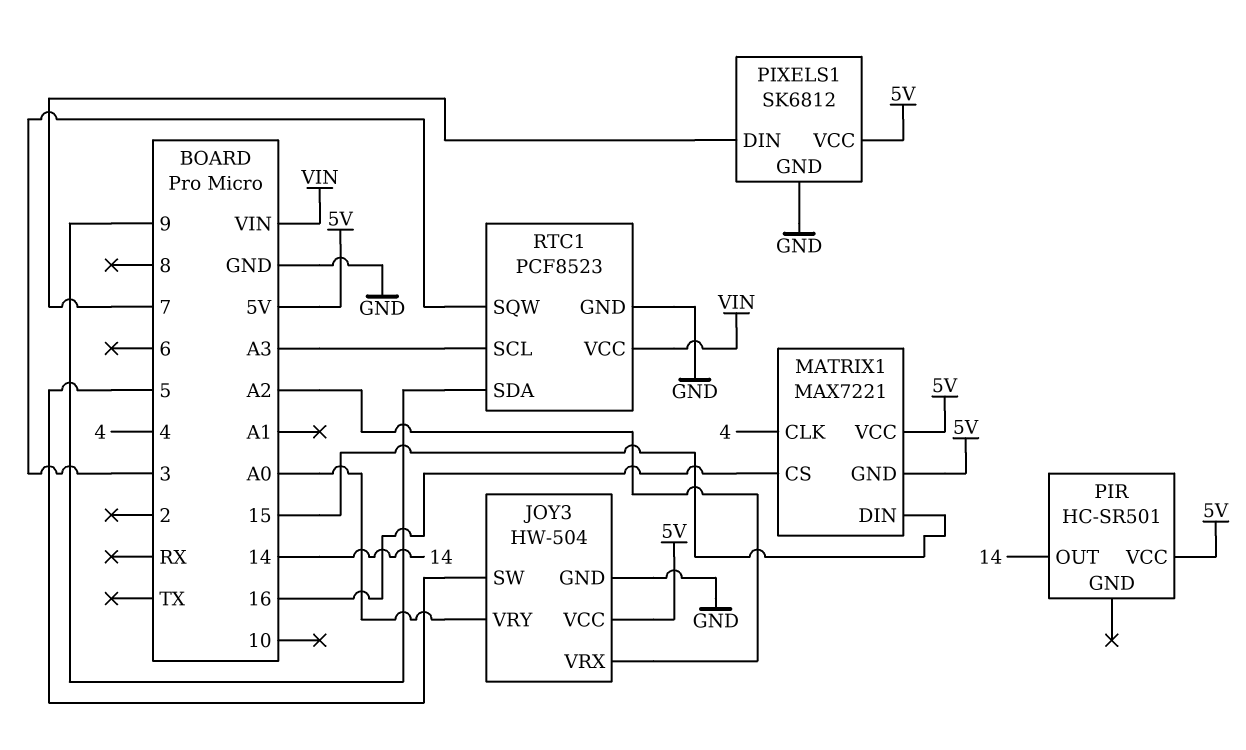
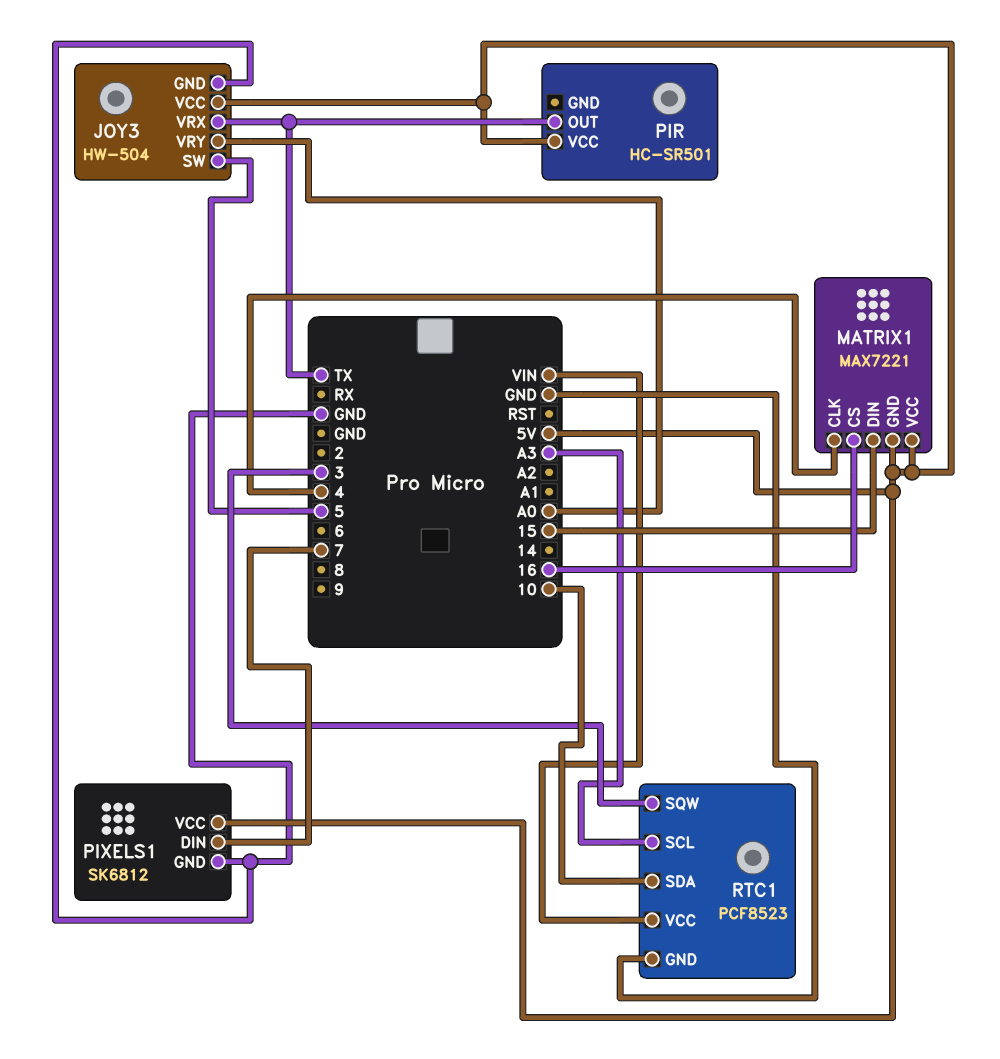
JOY3 pin VRX: A2 -> TX
PIR pin OUT: 14 -> TX
RTC1 pin SDA: 9 -> 10

